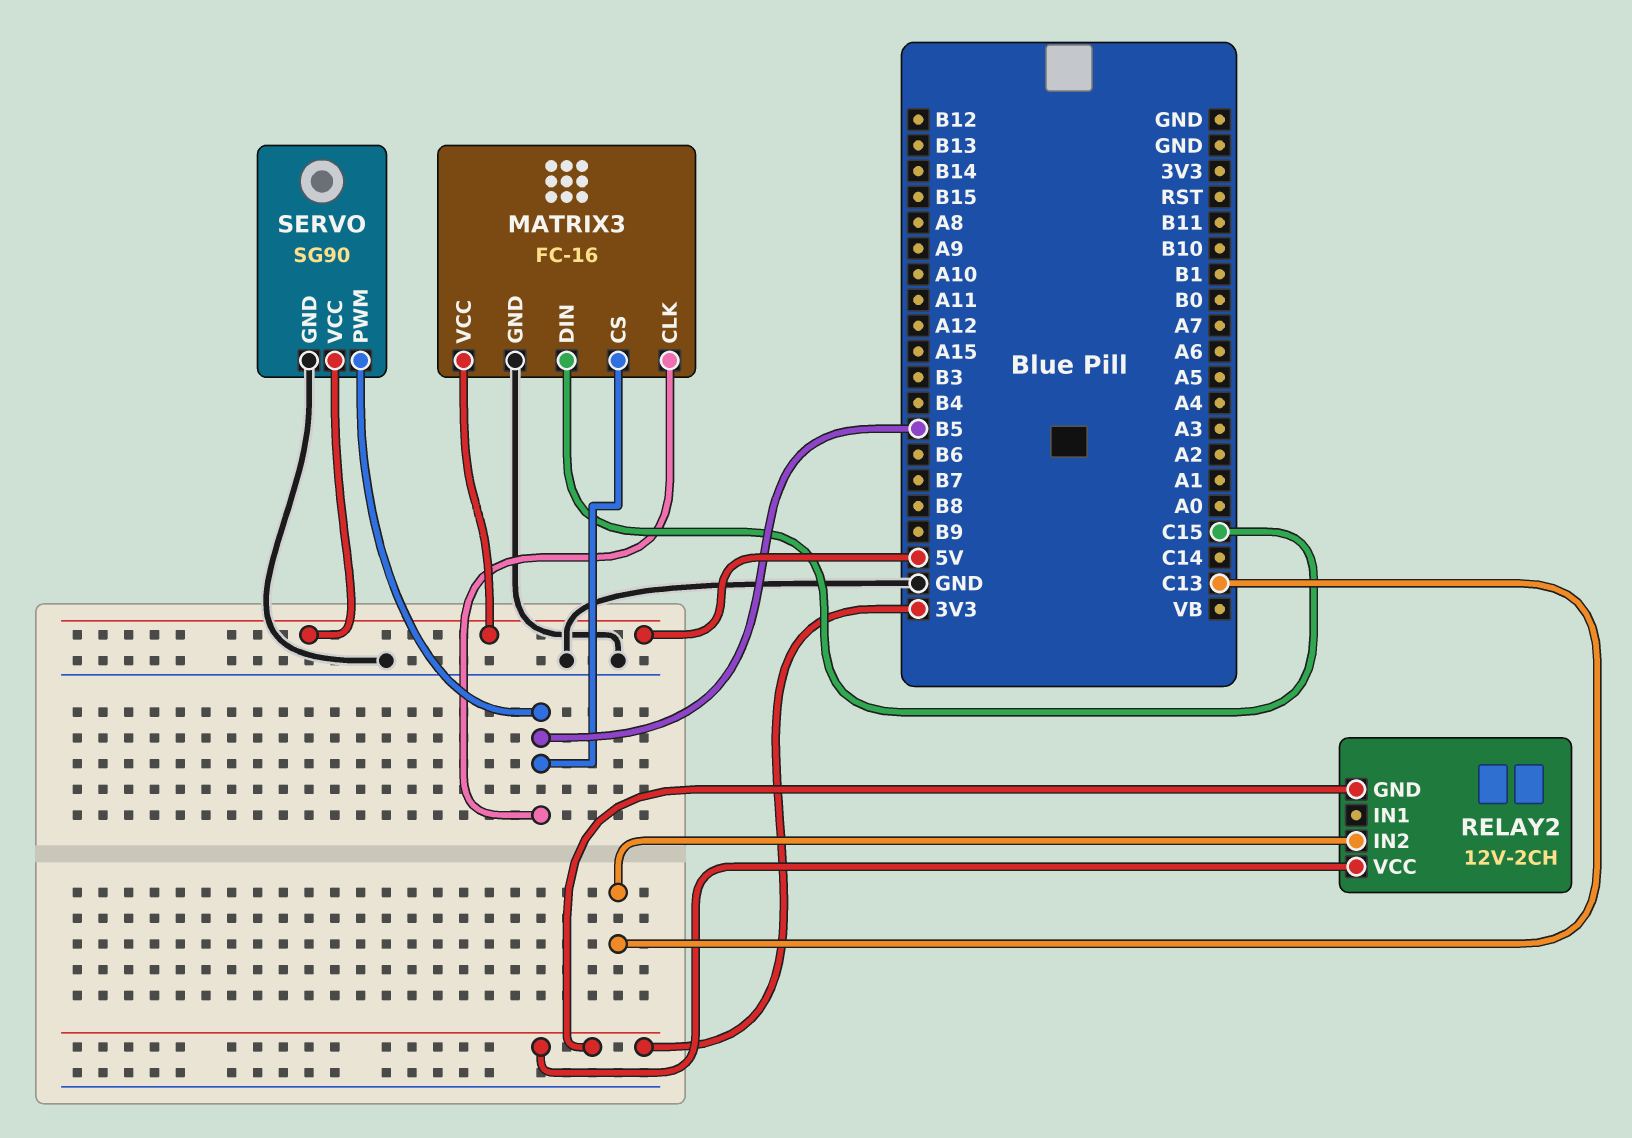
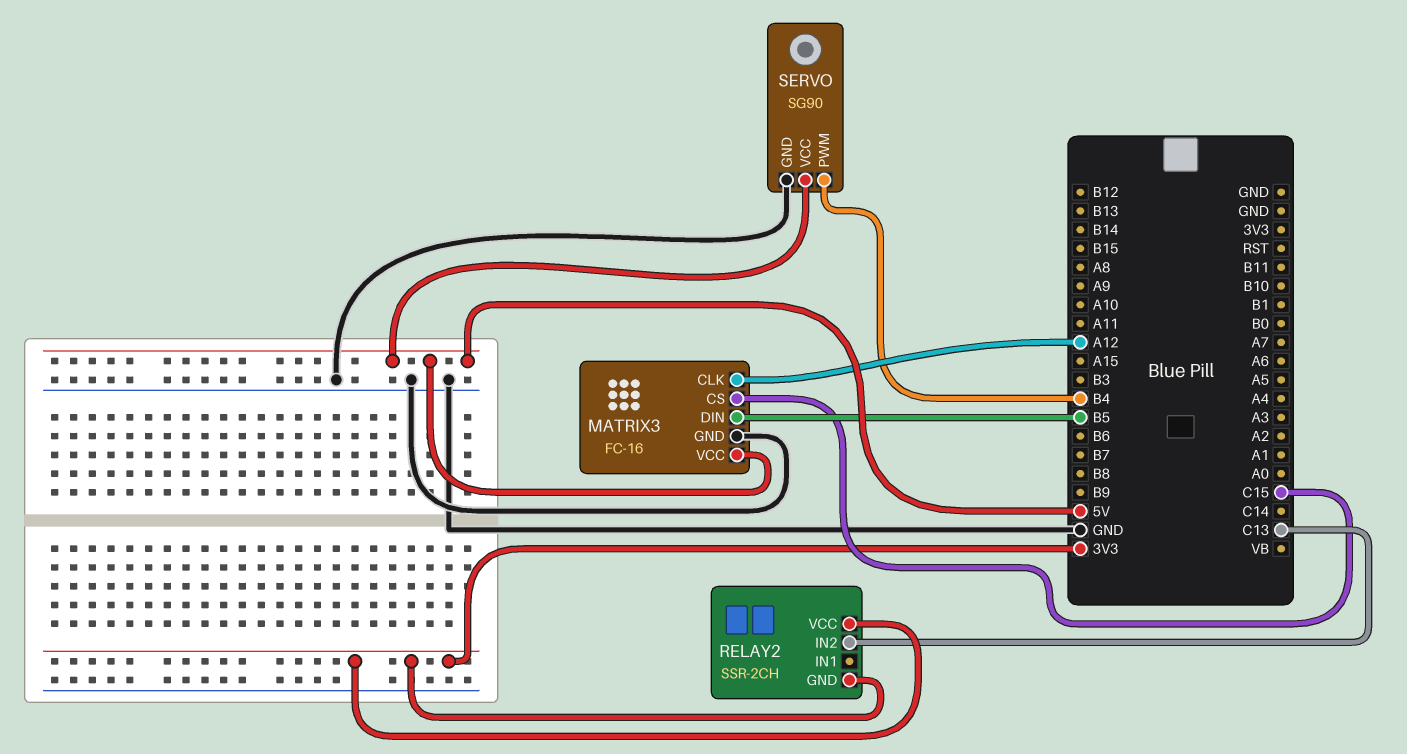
MATRIX3 pin CLK: B5 -> A12
MATRIX3 pin CS: B5 -> C15
MATRIX3 pin DIN: C15 -> B5
RELAY2: 12V-2CH -> SSR-2CH
SERVO pin PWM: B5 -> B4

